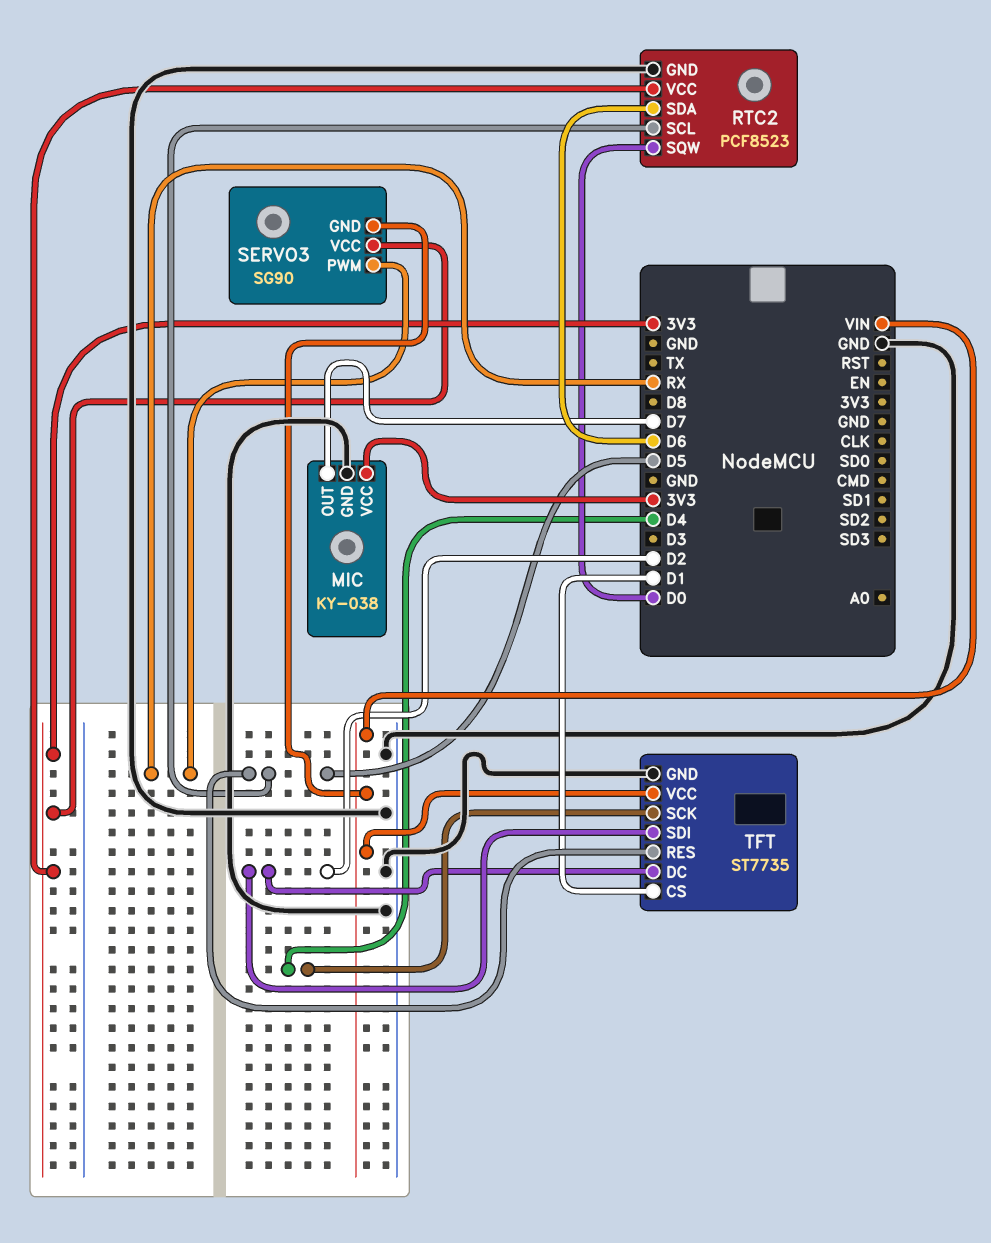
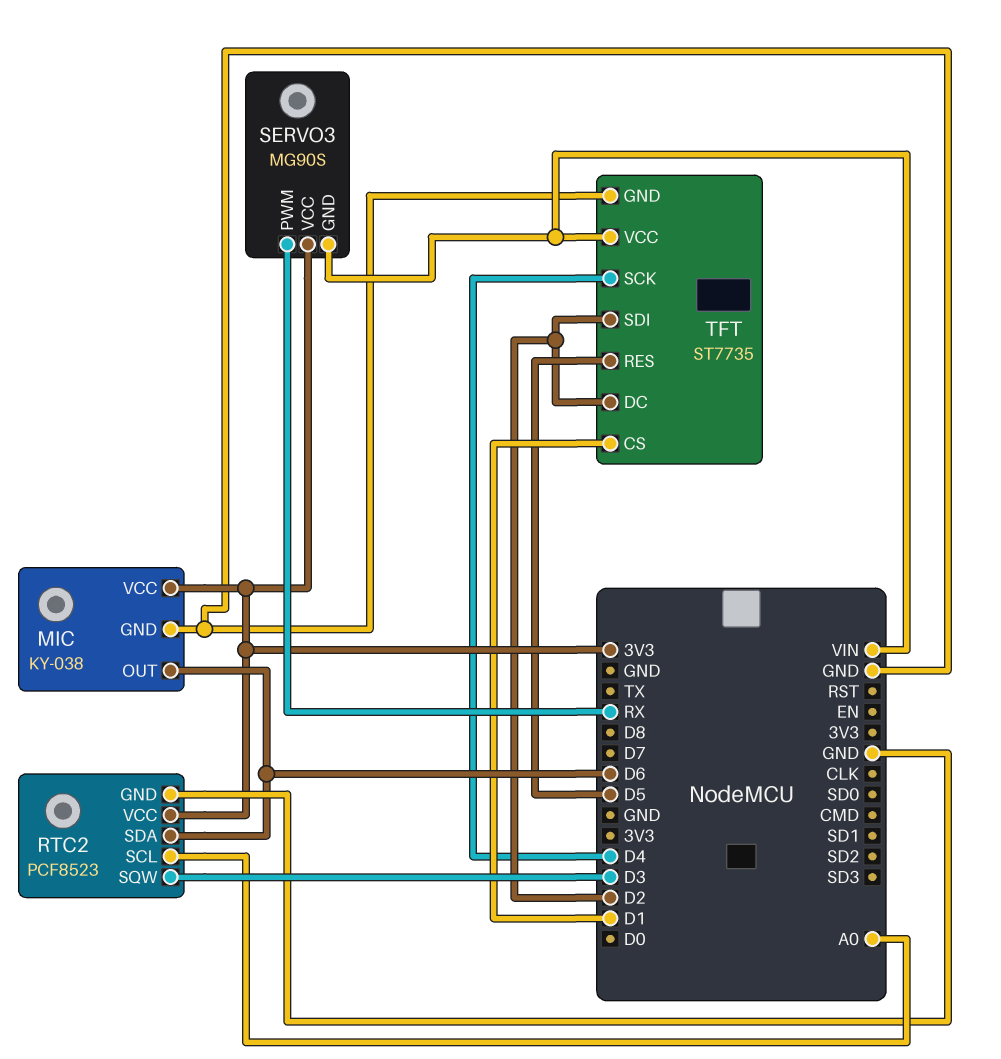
MIC pin OUT: D7 -> D6
RTC2 pin SCL: D5 -> A0
RTC2 pin SQW: D0 -> D3
SERVO3: SG90 -> MG90S

